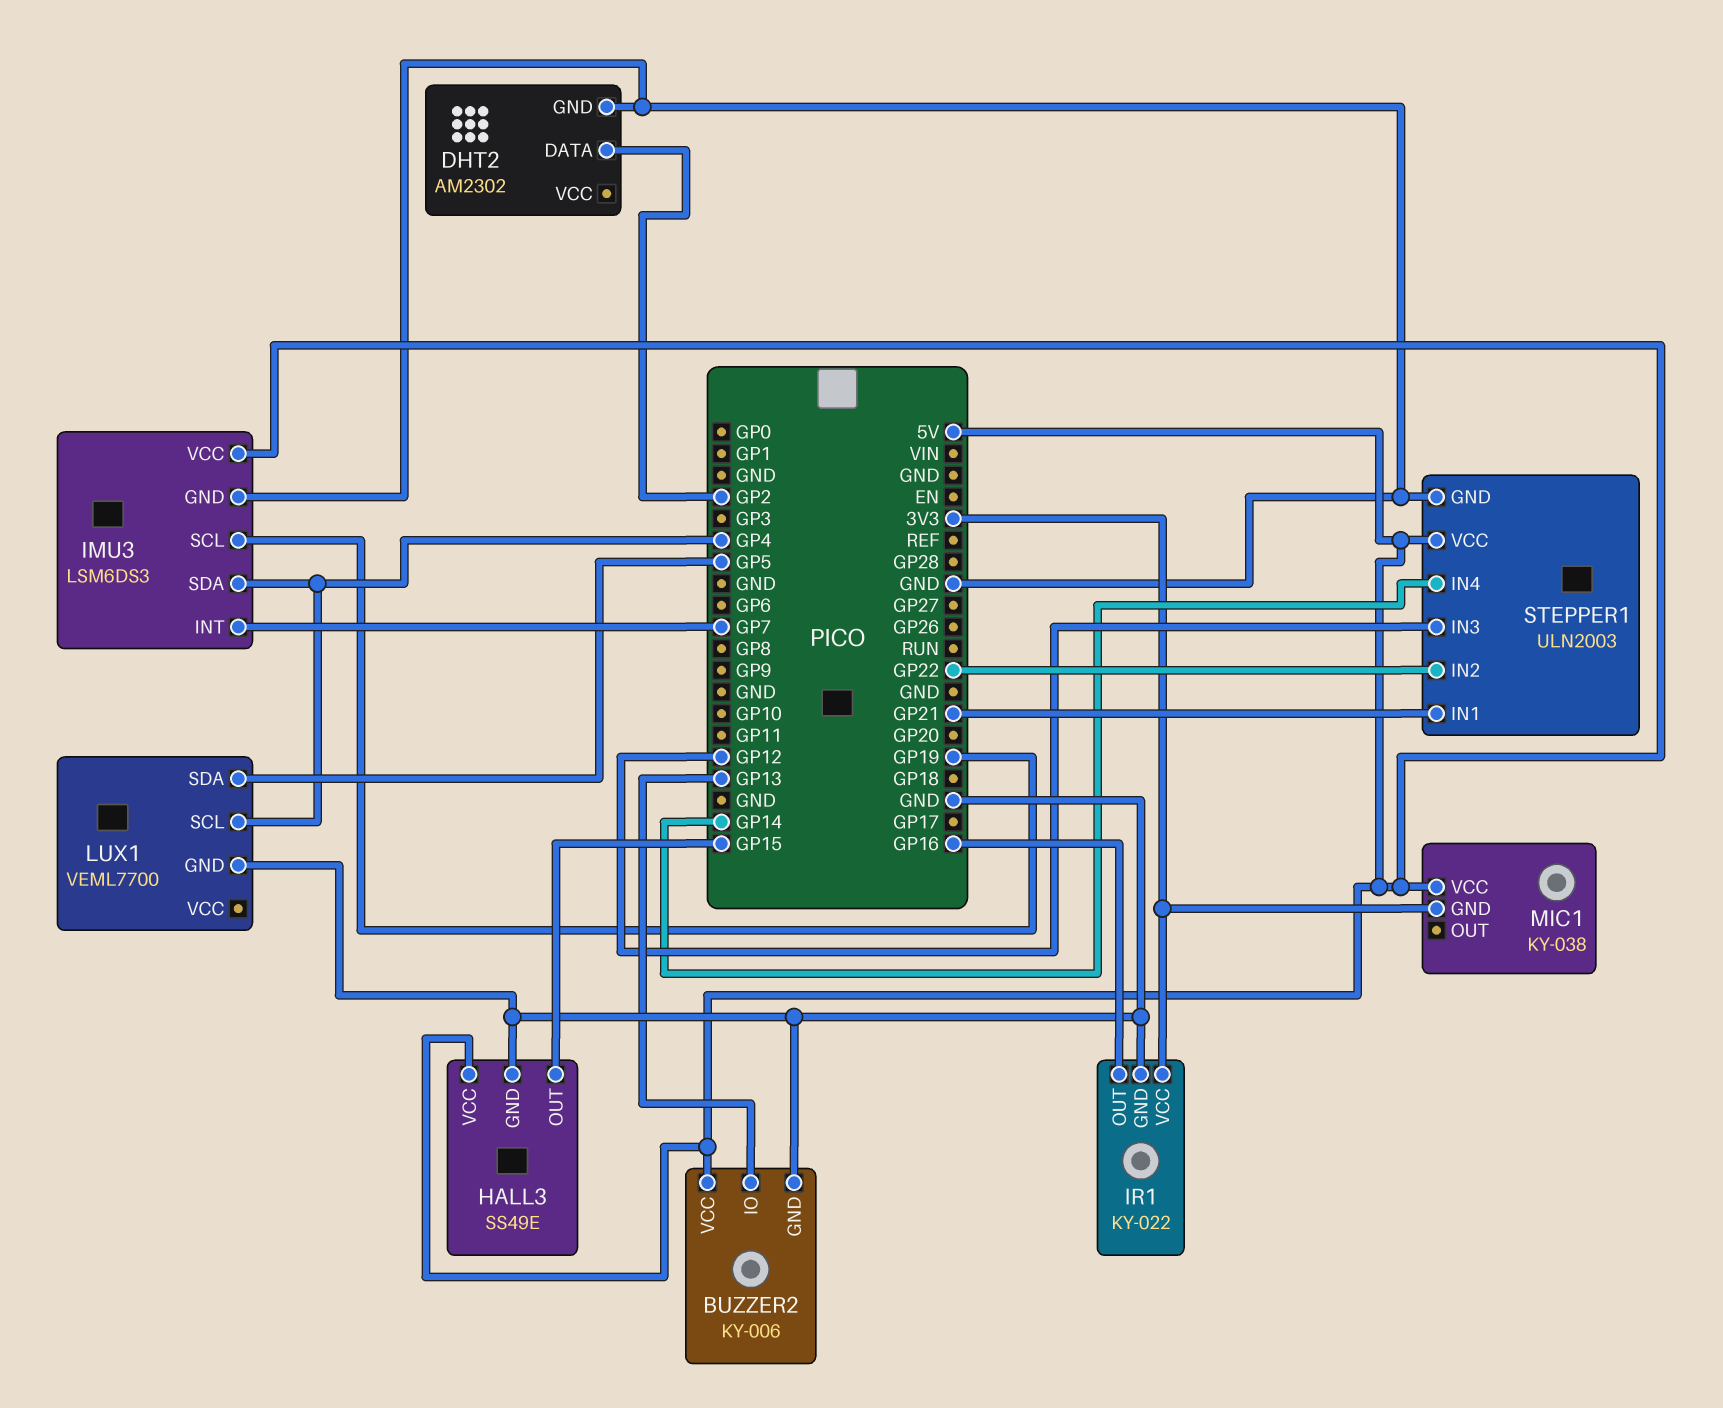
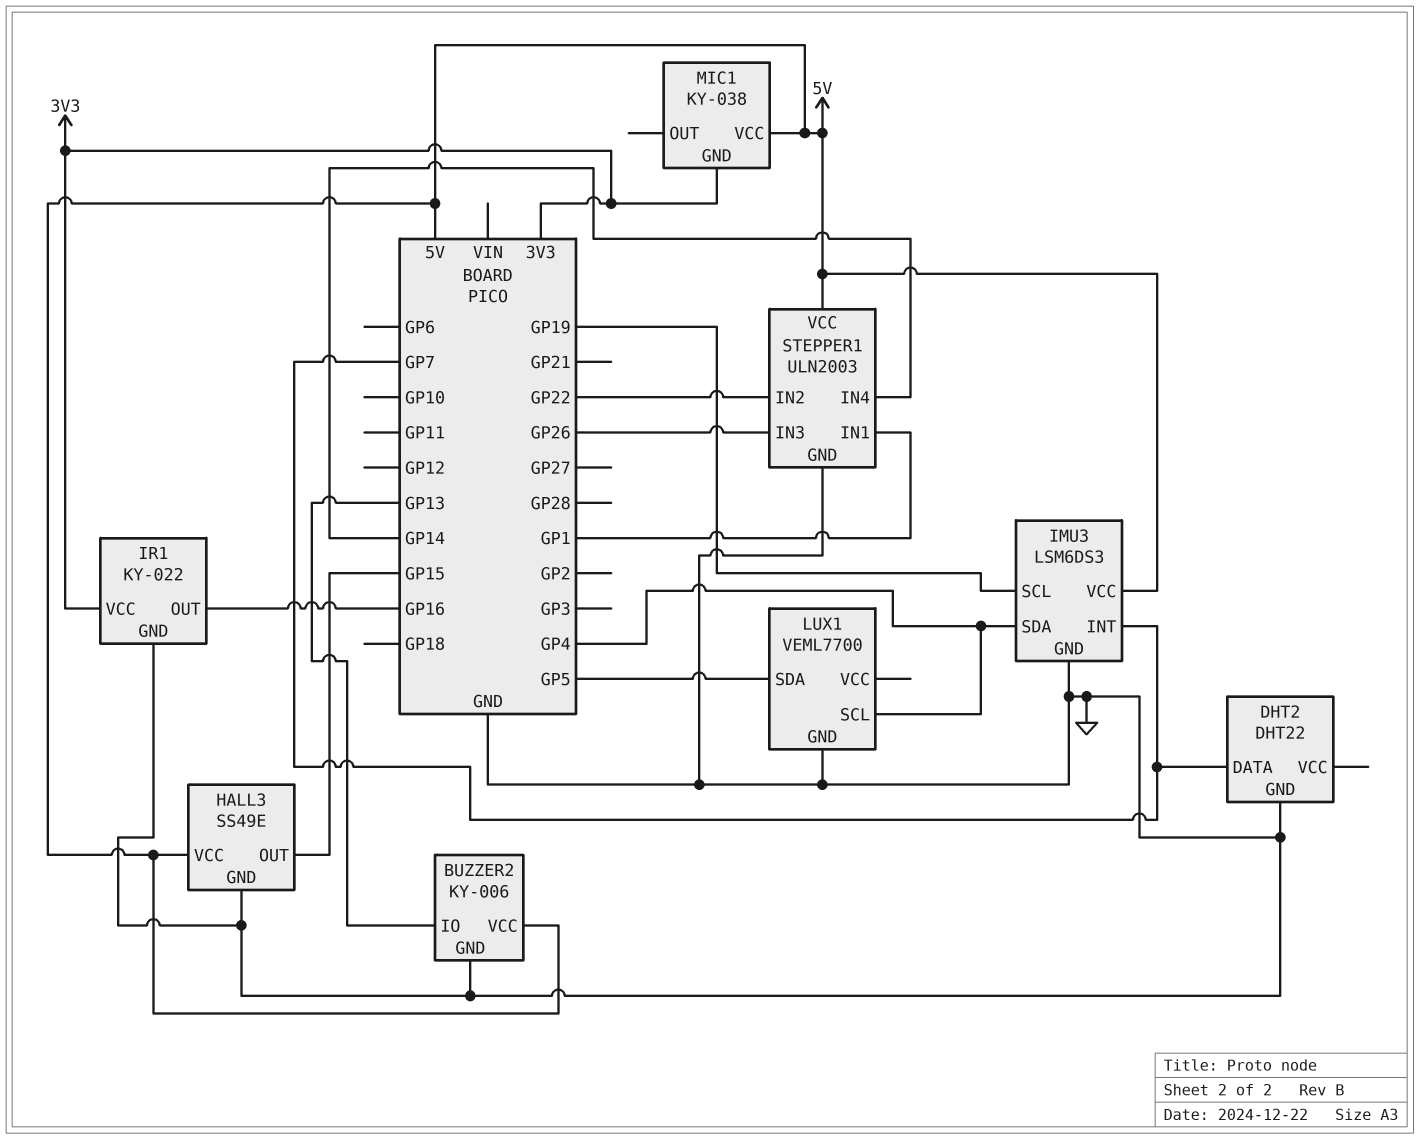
DHT2: AM2302 -> DHT22
DHT2 pin DATA: GP2 -> GP7
STEPPER1 pin IN1: GP21 -> GP1
STEPPER1 pin IN3: GP12 -> GP26

